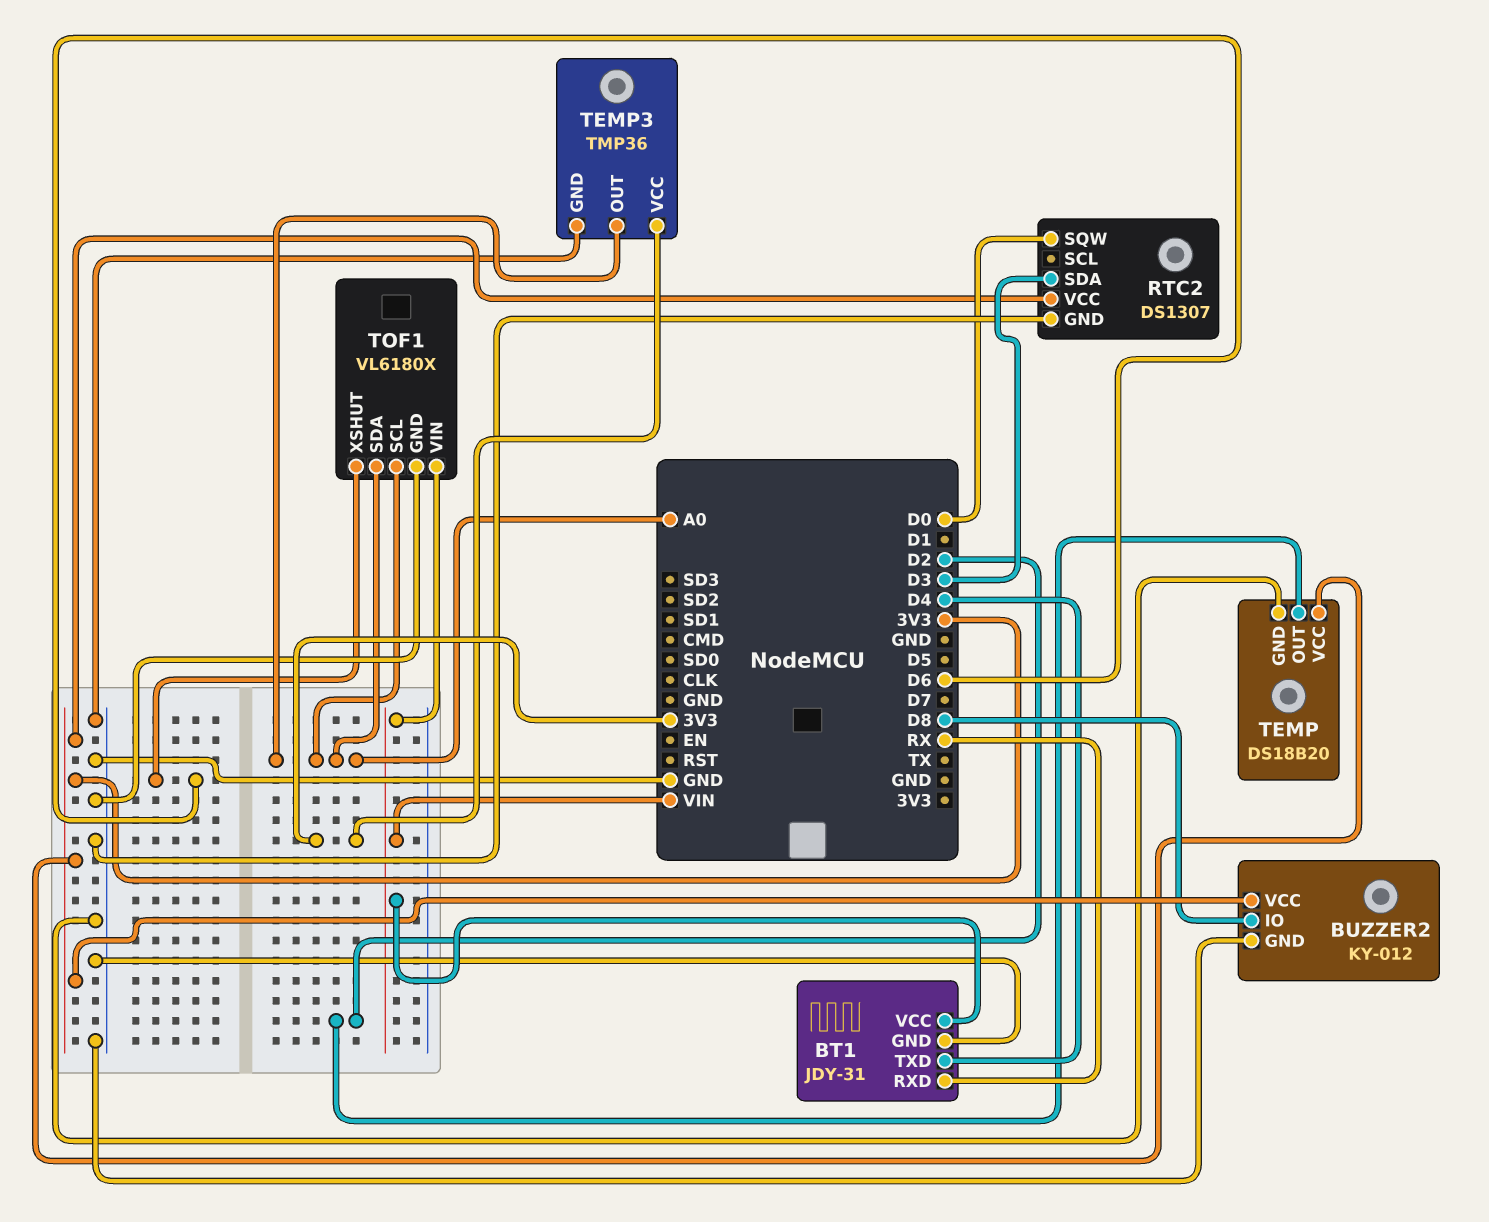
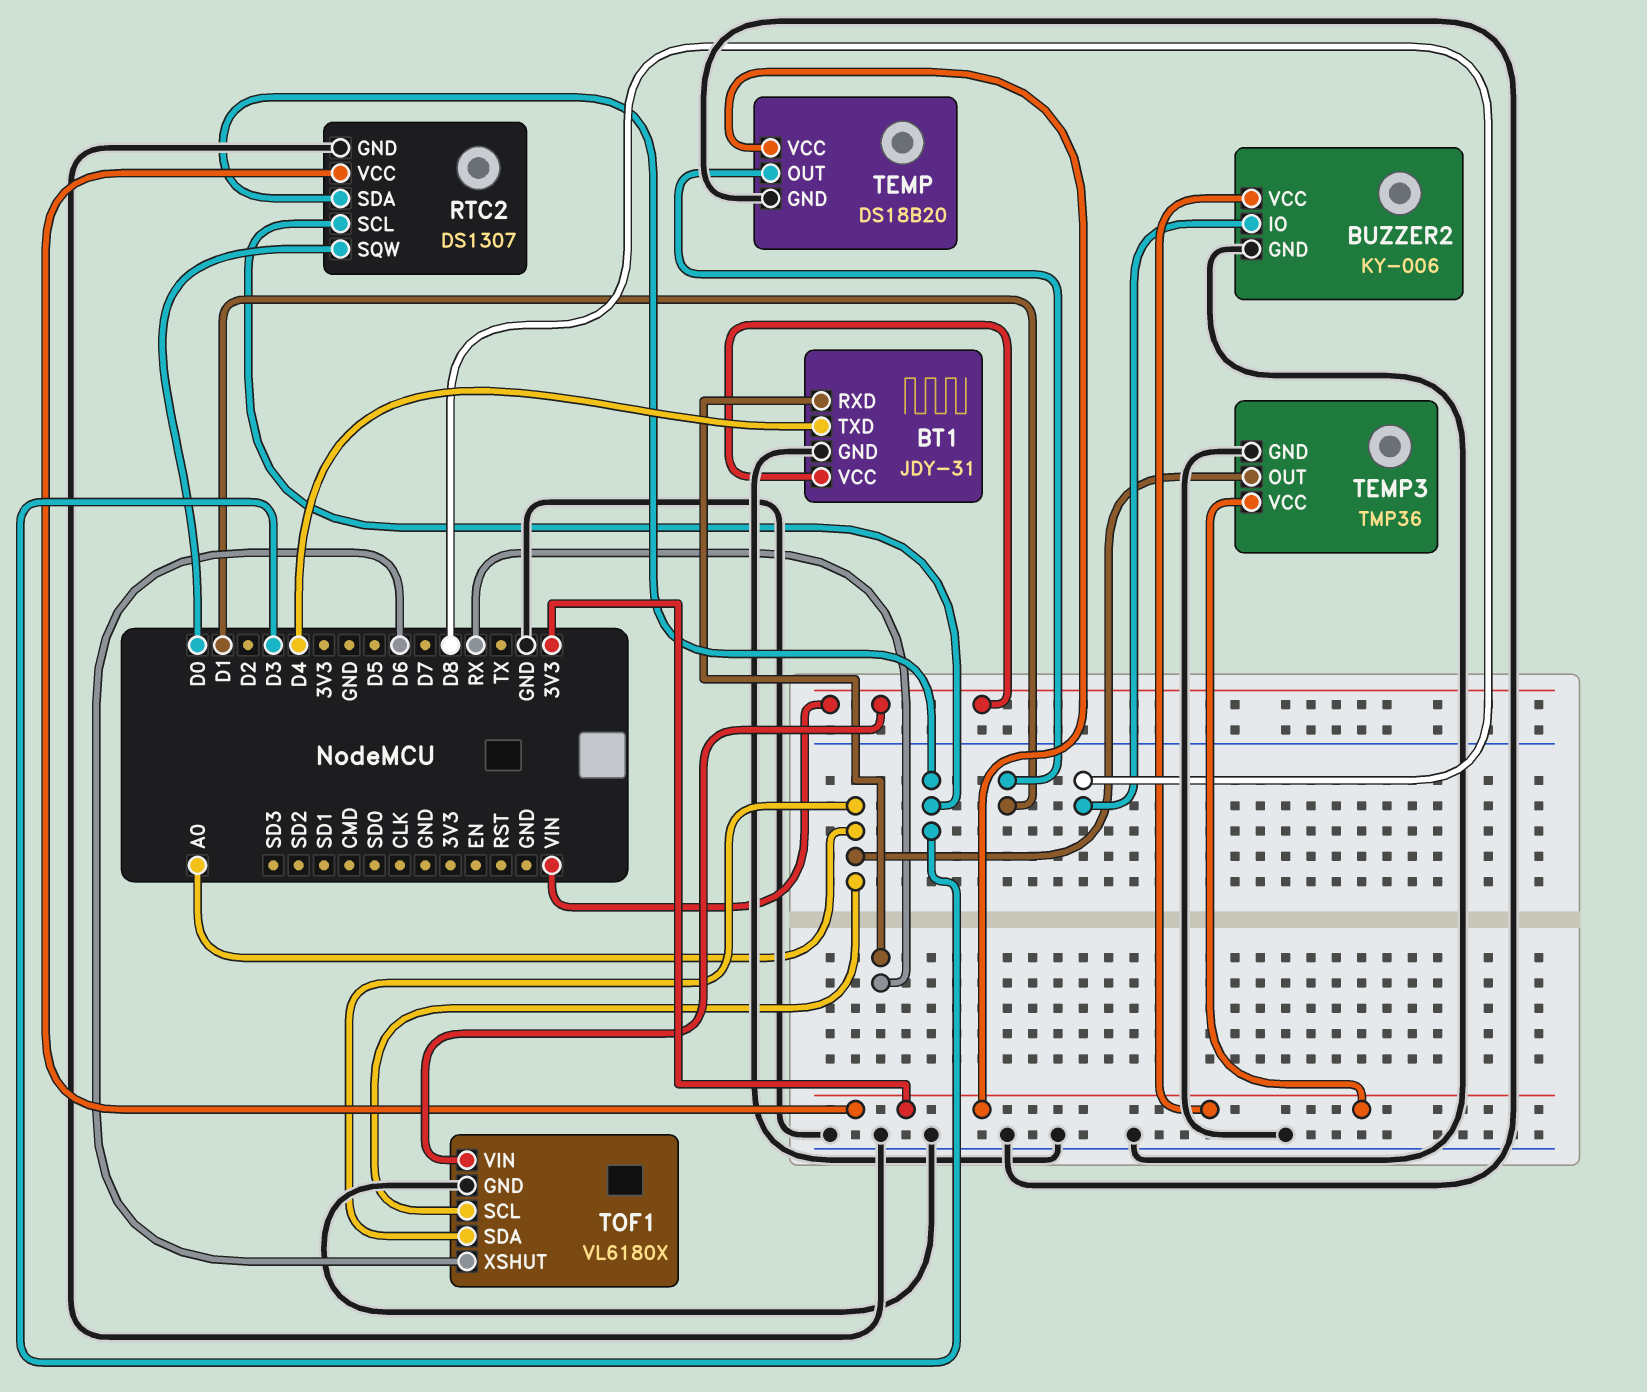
BUZZER2: KY-012 -> KY-006
RTC2 pin SCL: none -> D3
TEMP pin OUT: D2 -> D1

